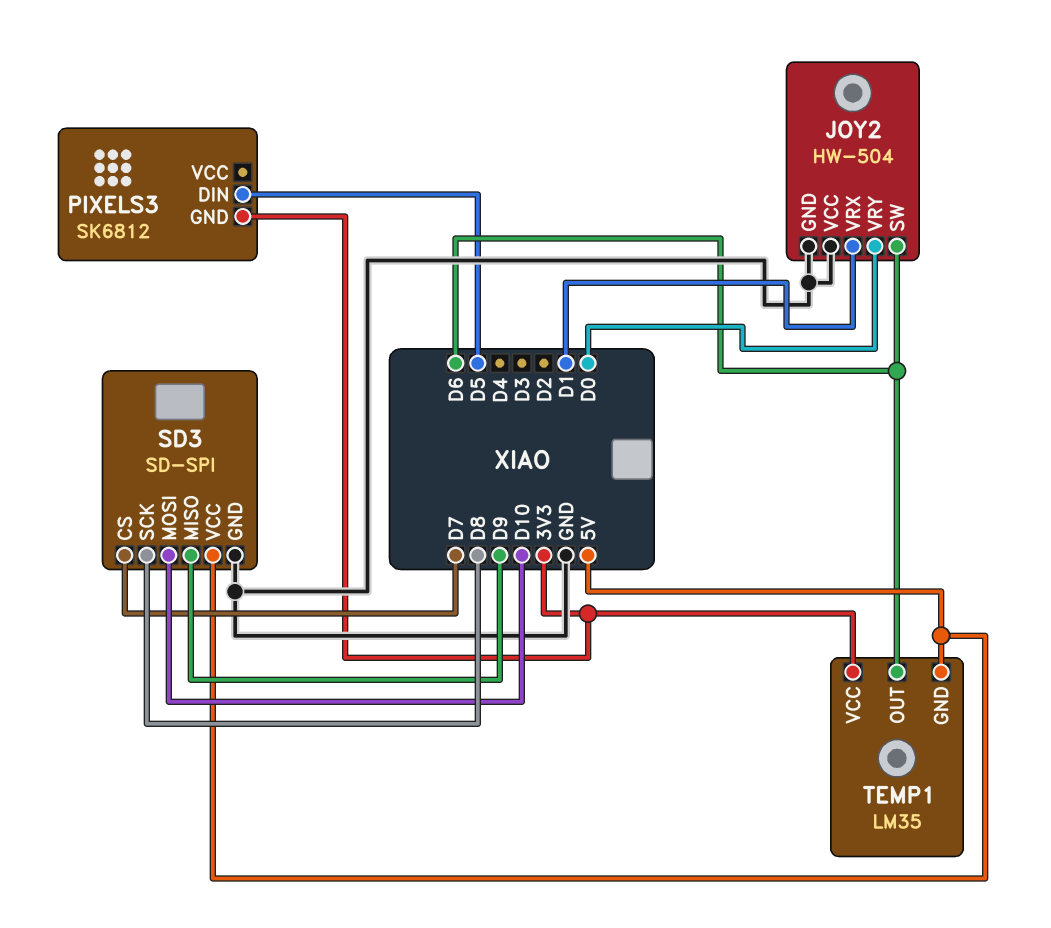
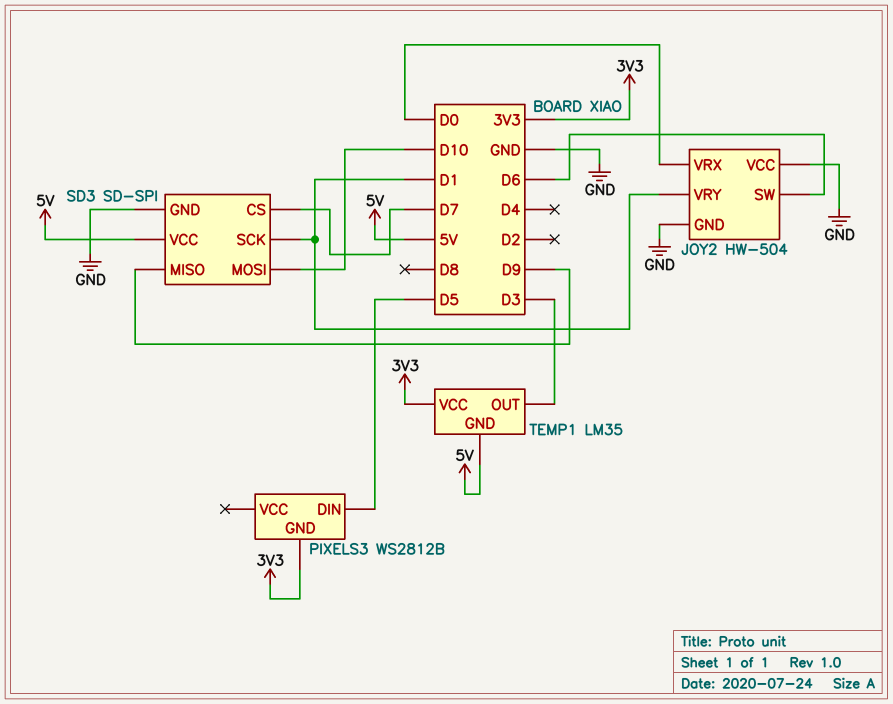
JOY2 pin VRX: D1 -> D0
JOY2 pin VRY: D0 -> D1
PIXELS3: SK6812 -> WS2812B
SD3 pin SCK: D8 -> D1
TEMP1 pin OUT: D6 -> D3

